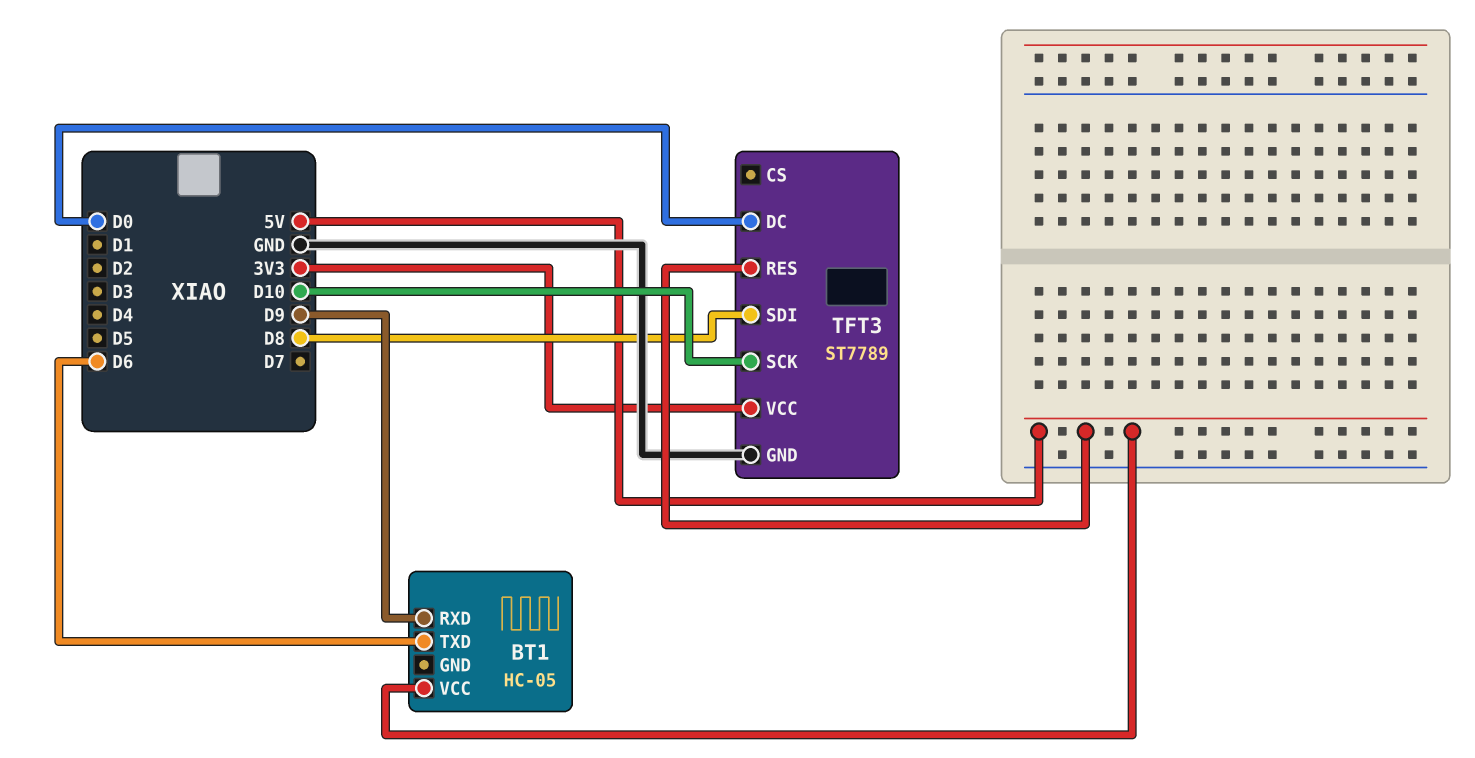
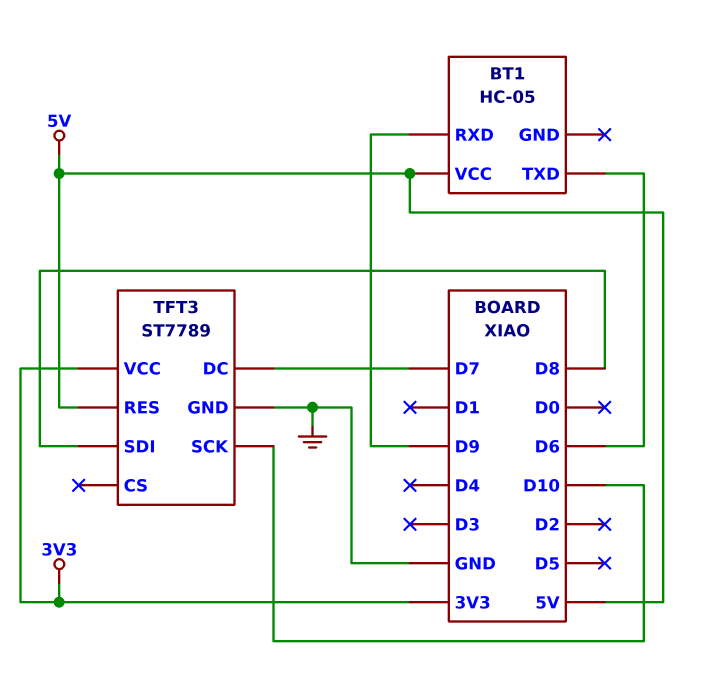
TFT3 pin DC: D0 -> D7

